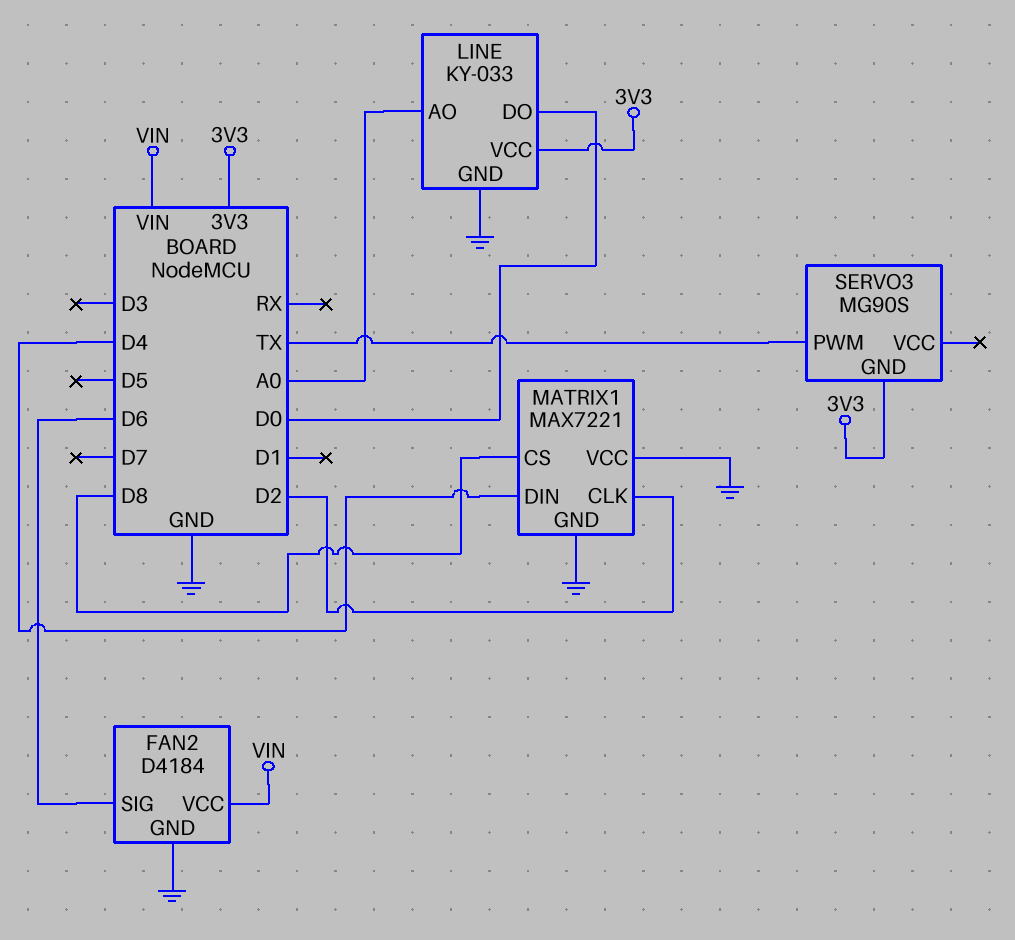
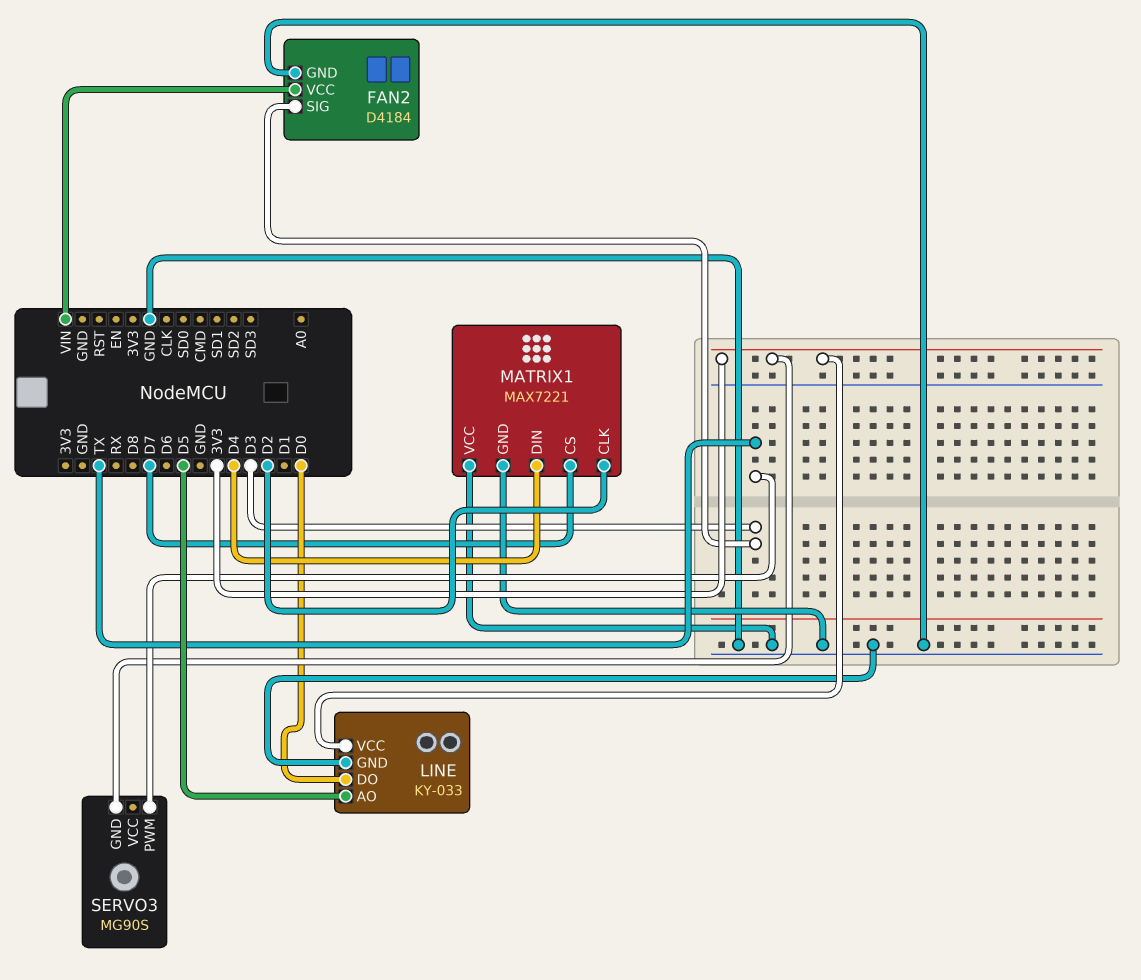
FAN2 pin SIG: D6 -> D3
LINE pin AO: A0 -> D5
MATRIX1 pin CS: D8 -> D7

